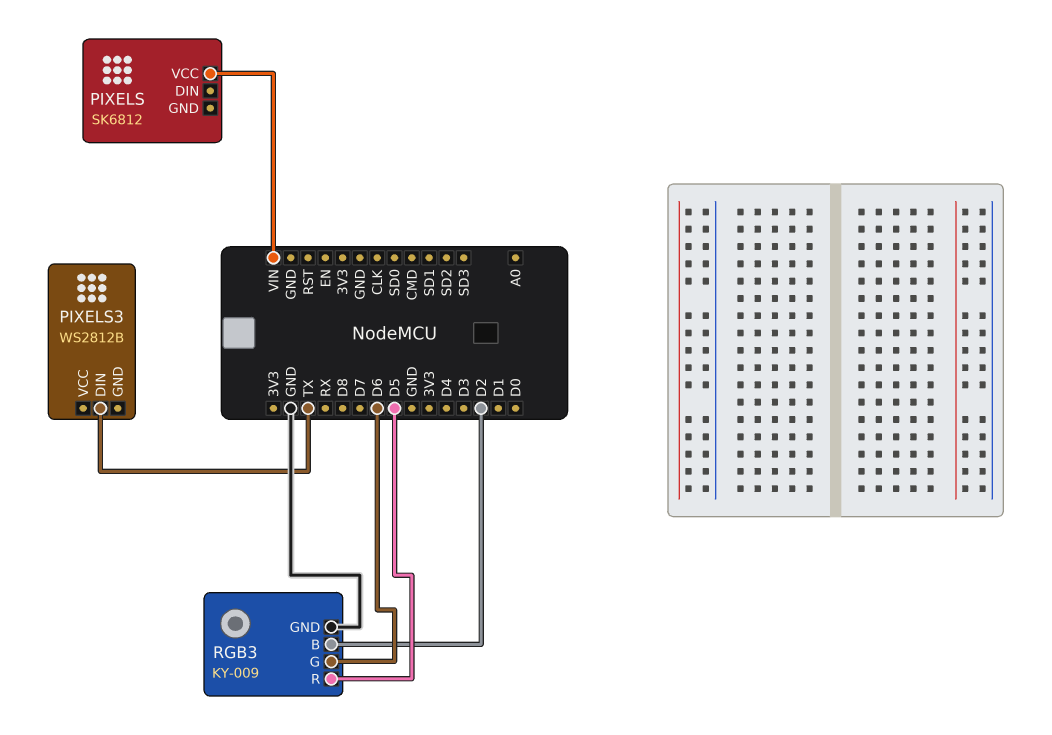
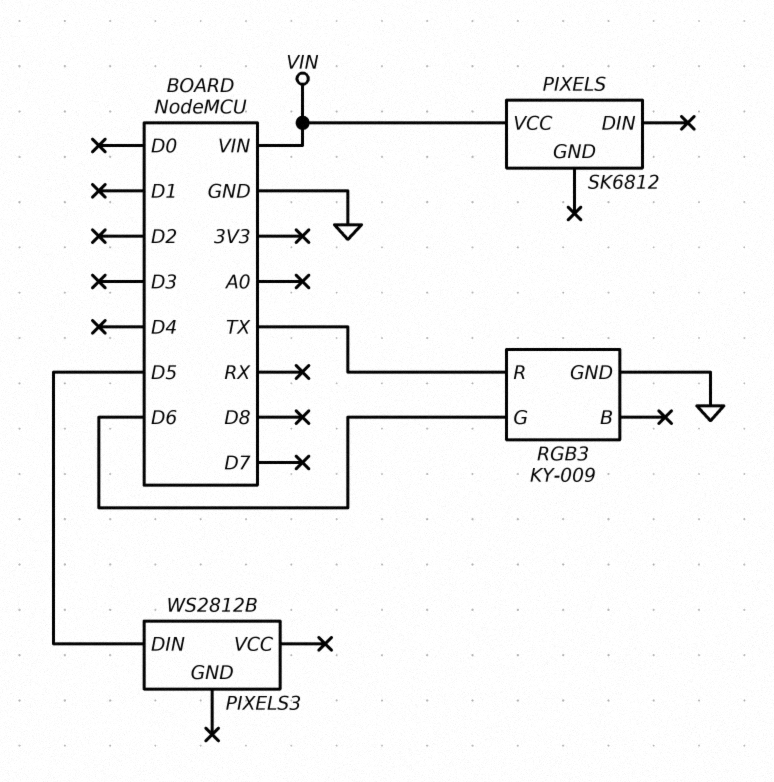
PIXELS3 pin DIN: TX -> D5
RGB3 pin B: D2 -> none
RGB3 pin R: D5 -> TX

